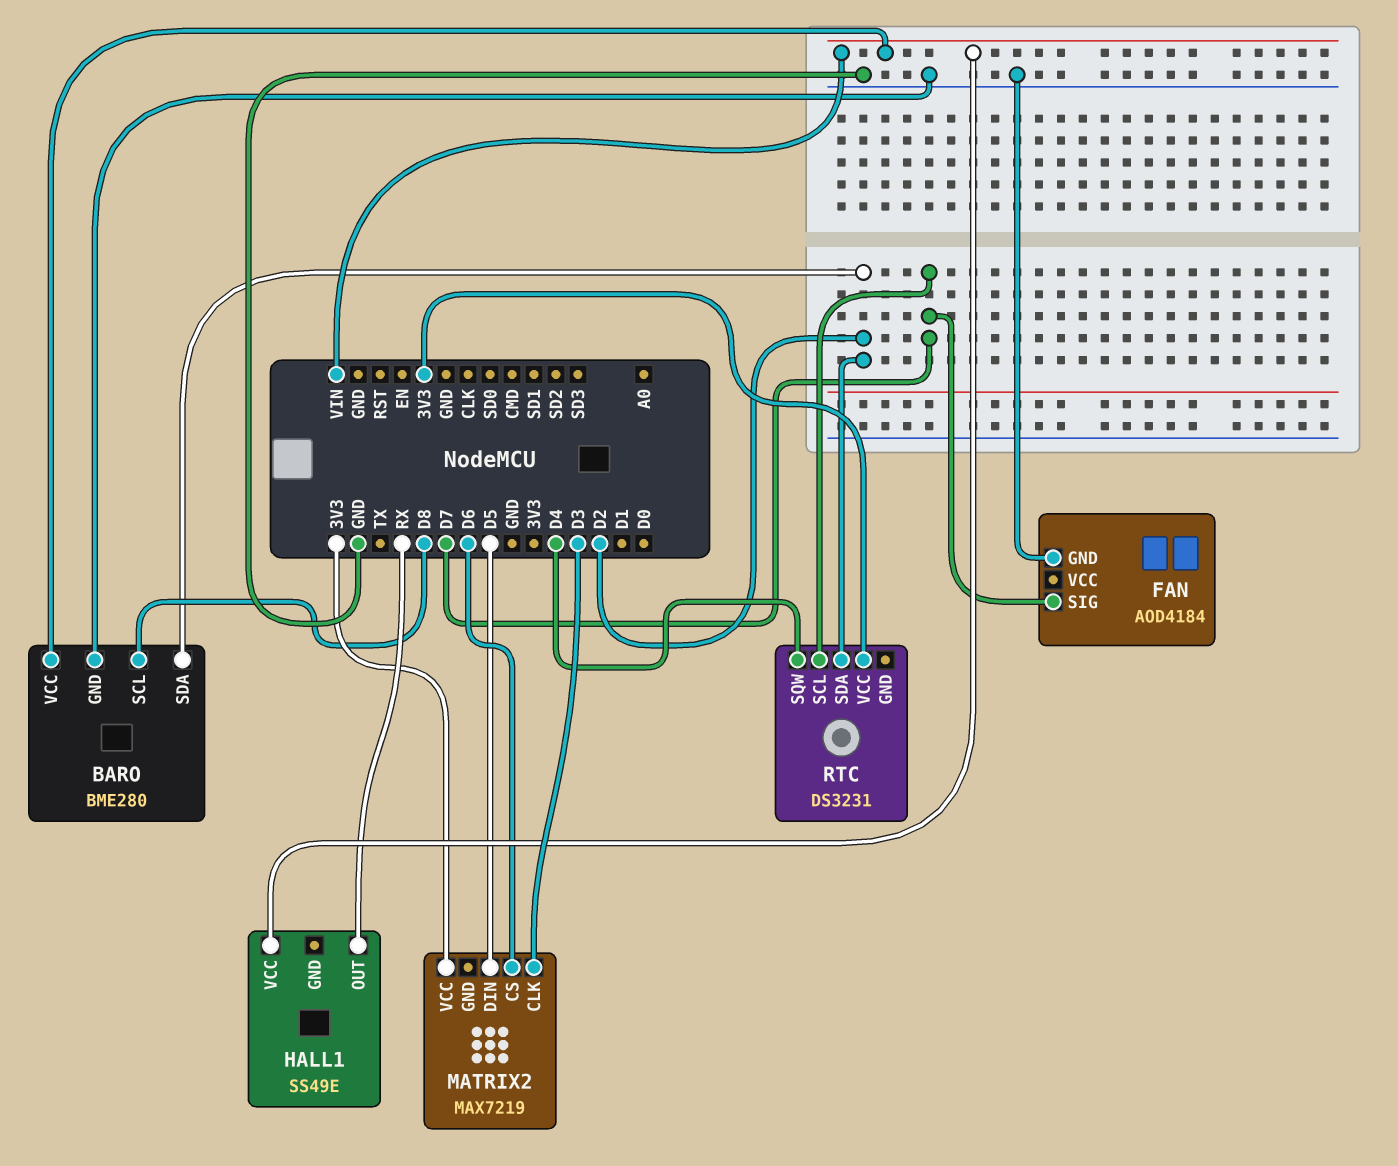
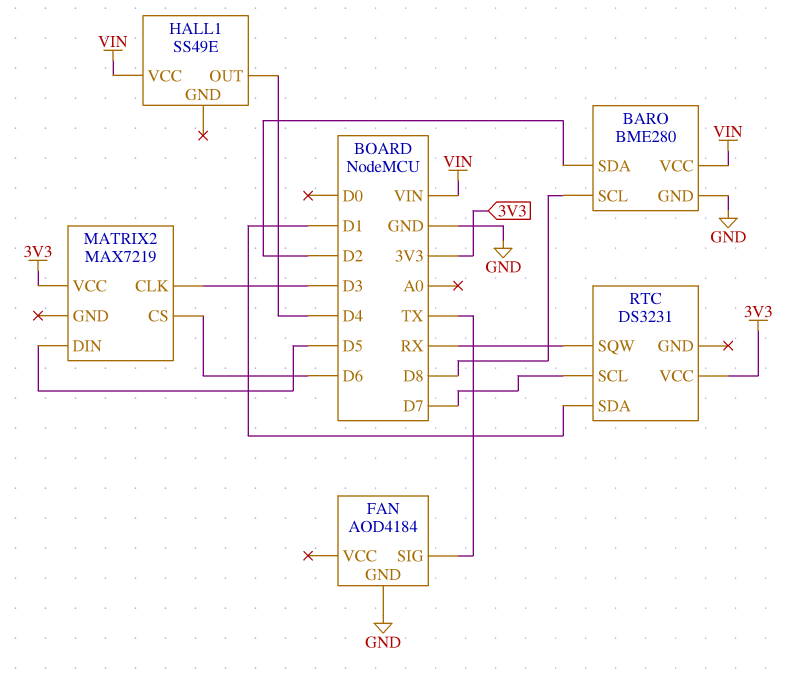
FAN pin SIG: D7 -> TX
HALL1 pin OUT: RX -> D4
RTC pin SDA: D2 -> D1
RTC pin SQW: D4 -> RX

